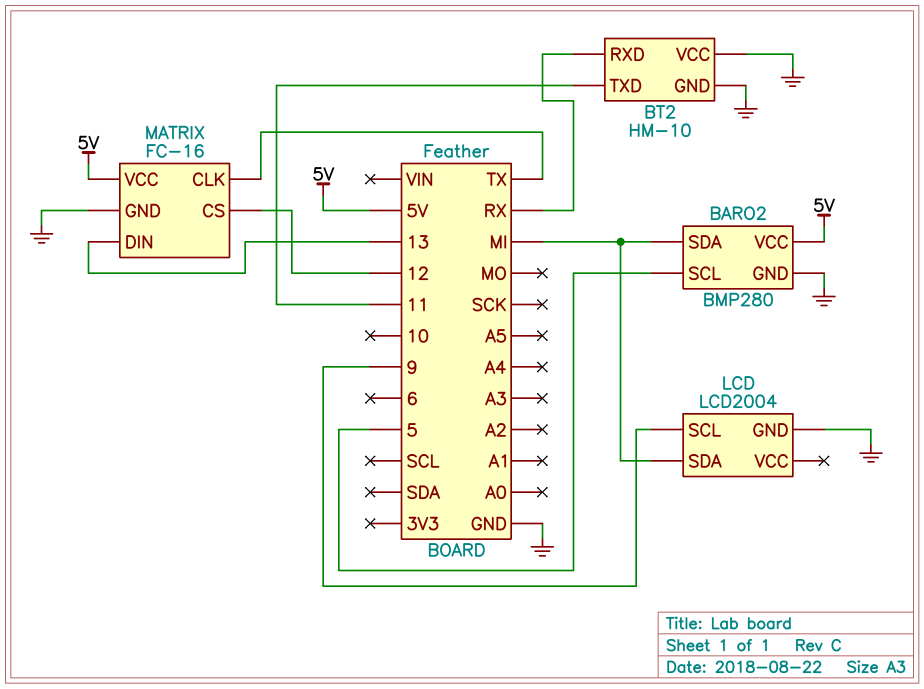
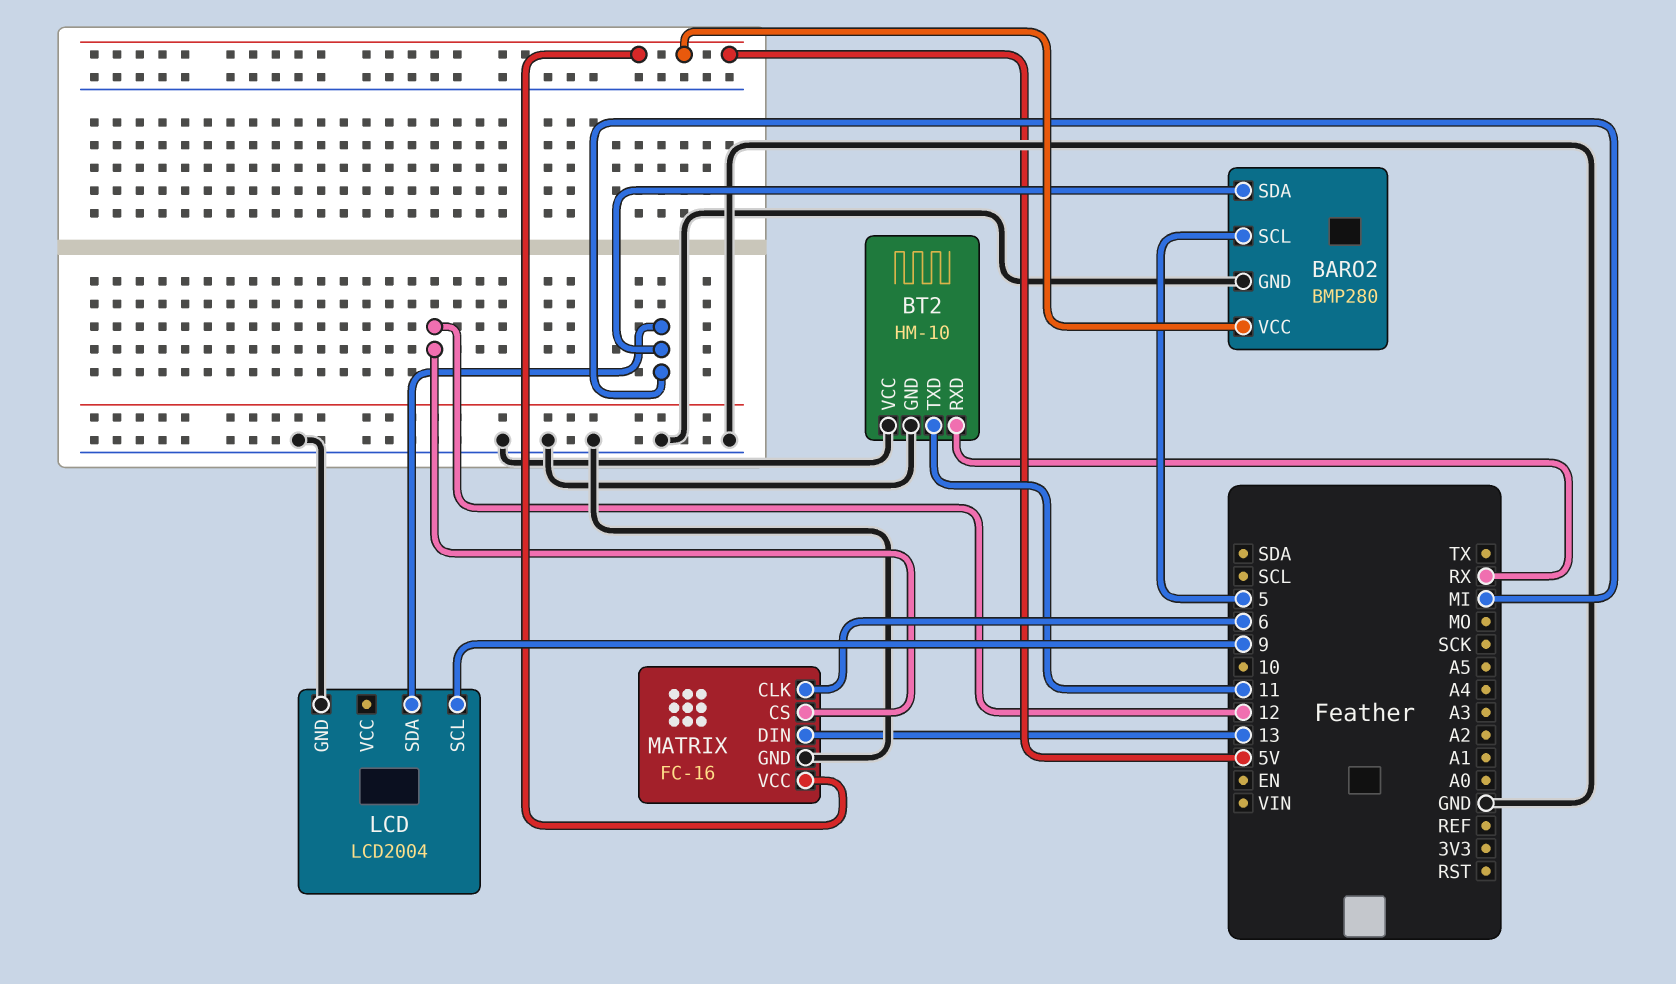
MATRIX pin CLK: TX -> 6

